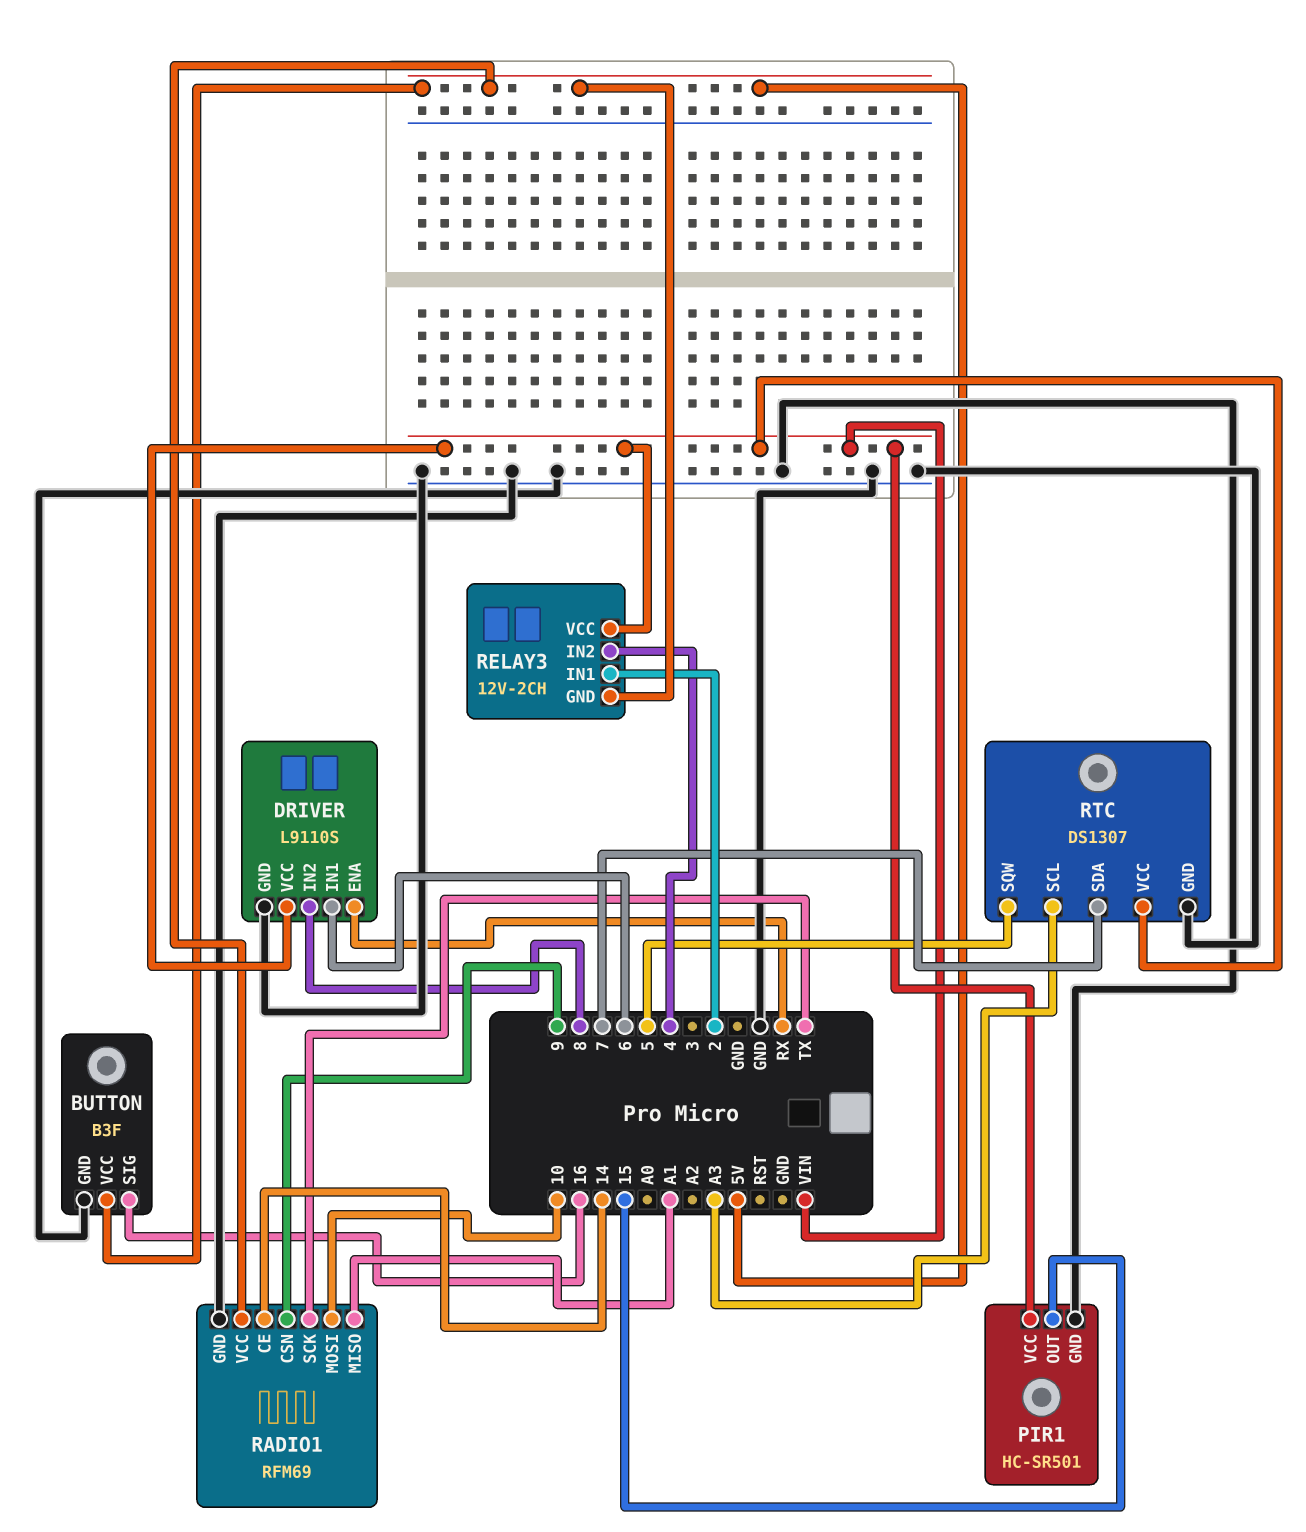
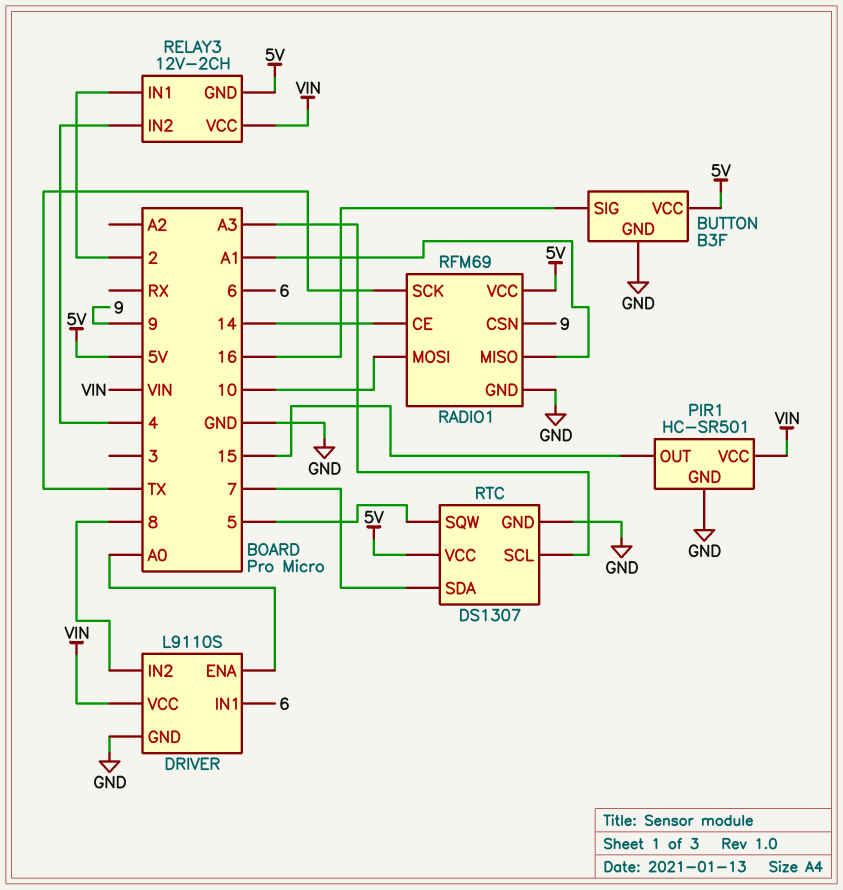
DRIVER pin ENA: RX -> A0
RTC pin VCC: VIN -> 5V

